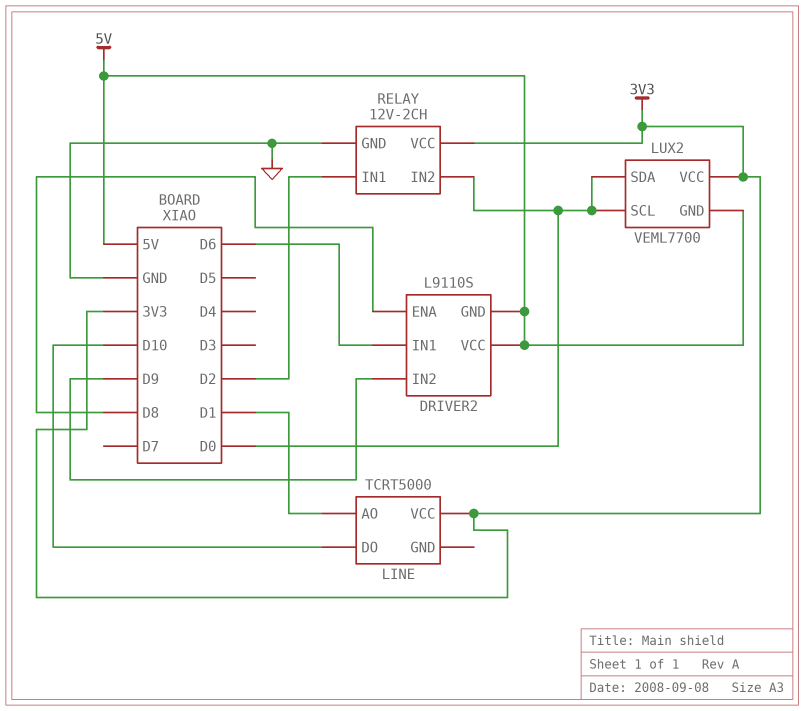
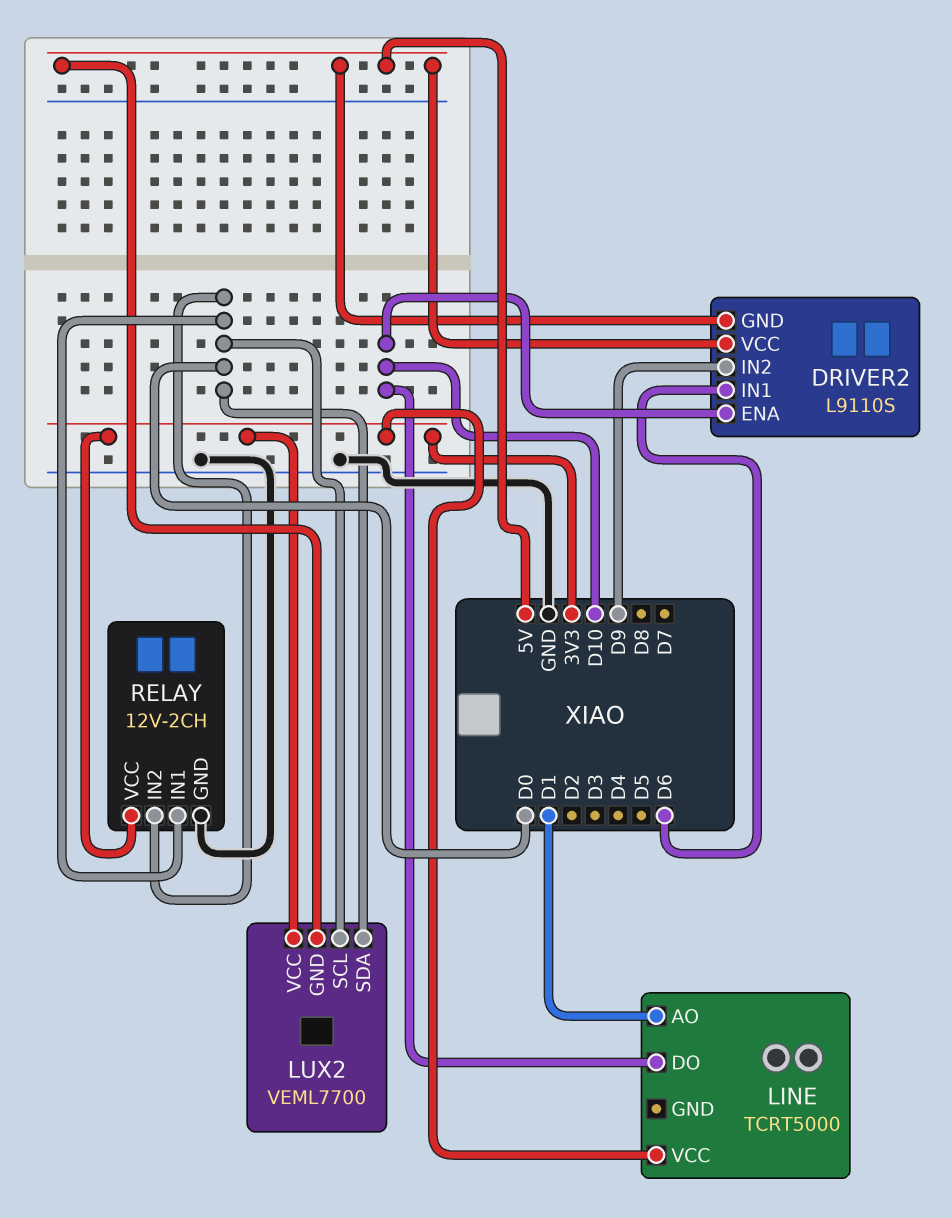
DRIVER2 pin ENA: D8 -> D10
RELAY pin IN1: D2 -> D0

